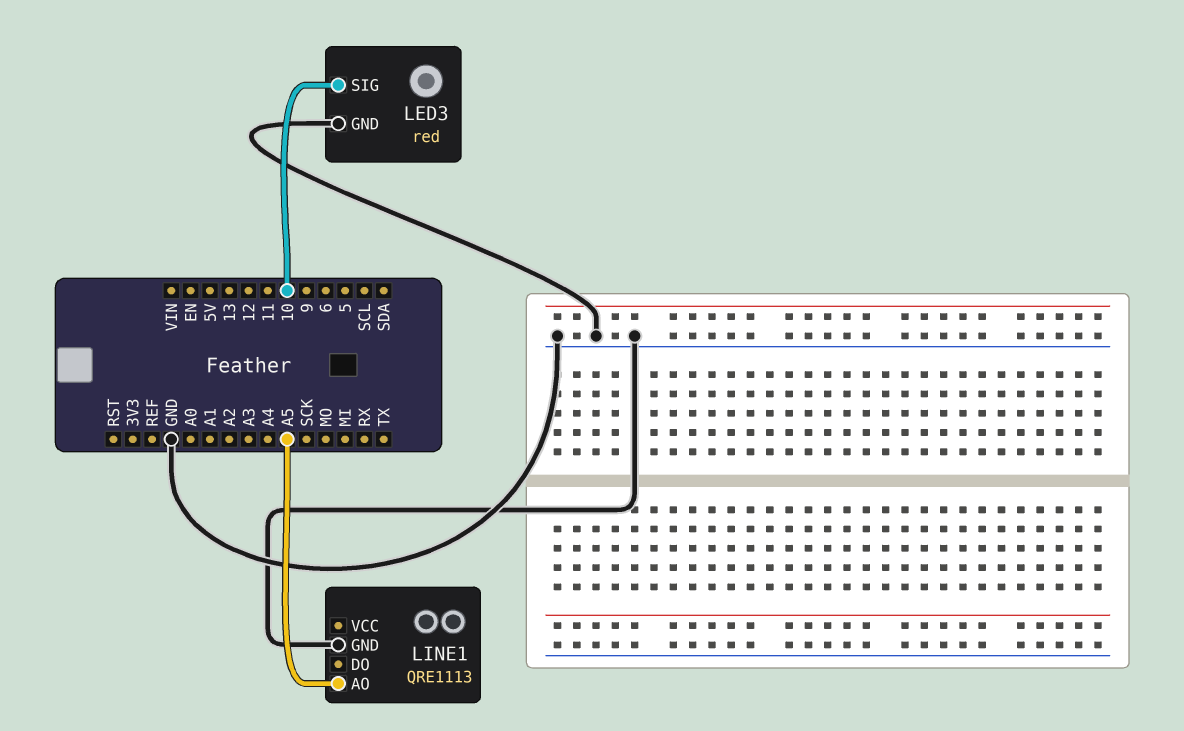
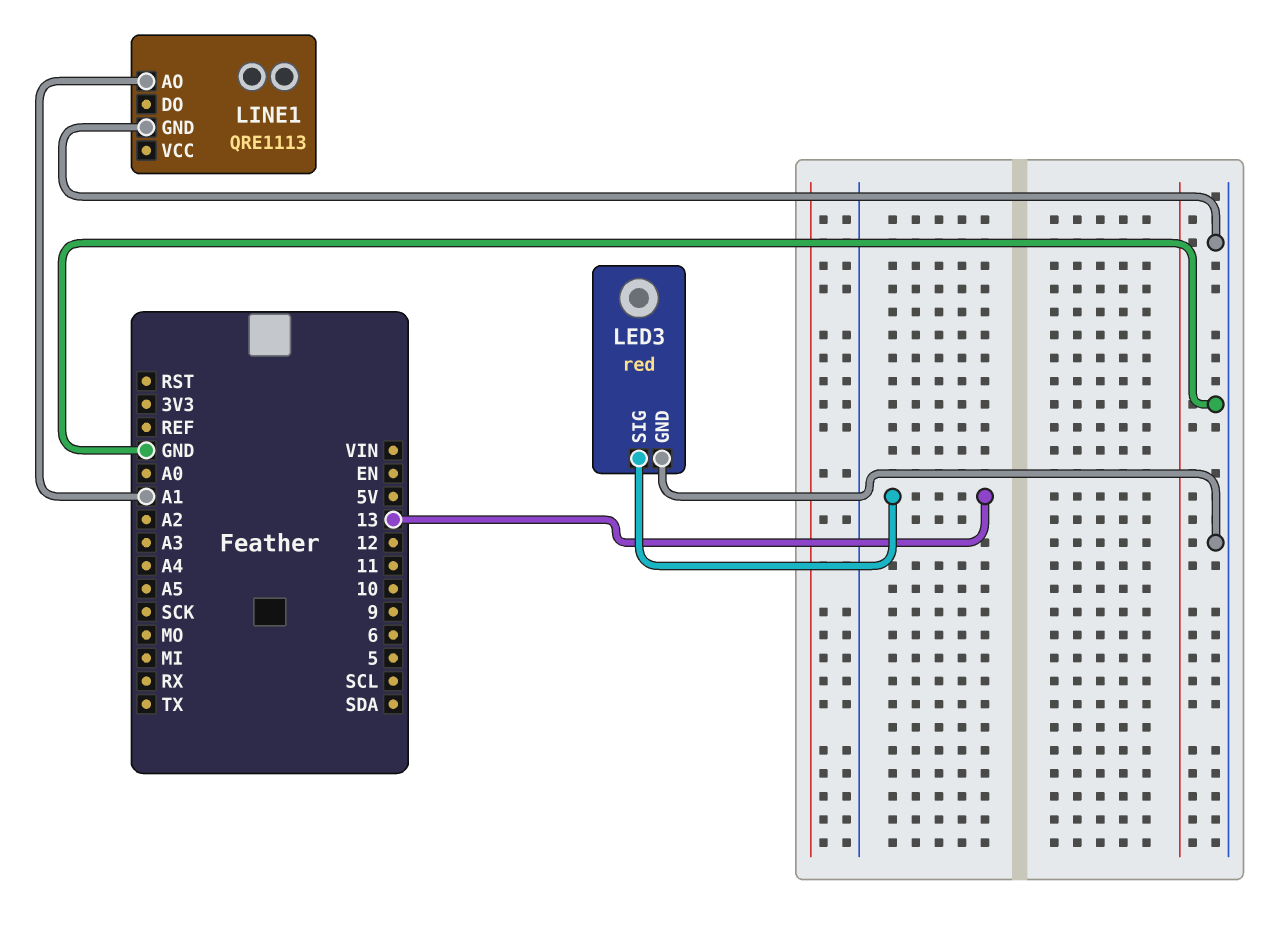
LED3 pin SIG: 10 -> 13
LINE1 pin AO: A5 -> A1

